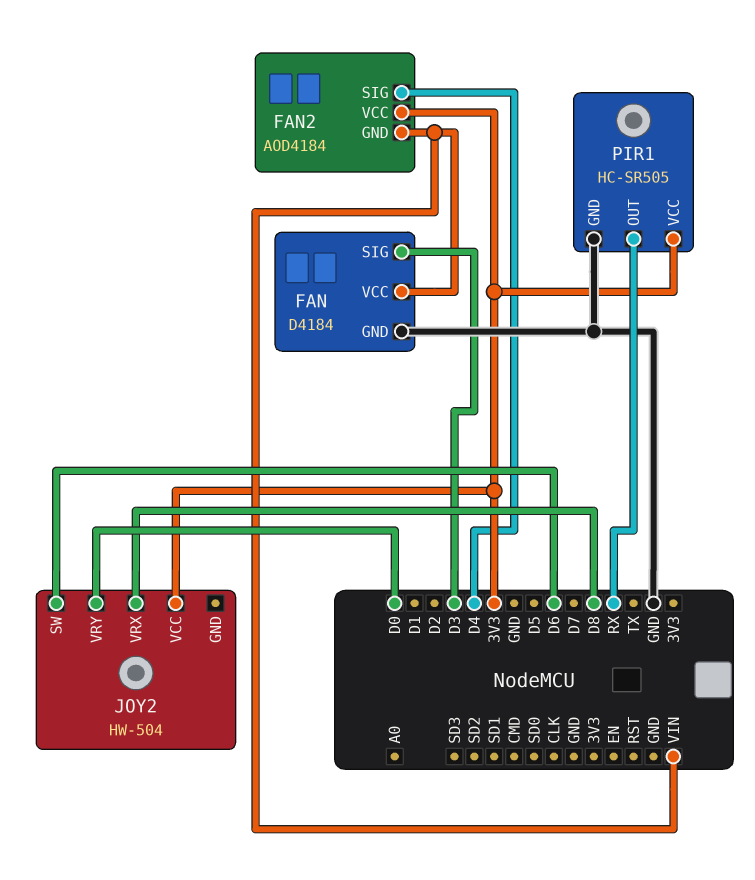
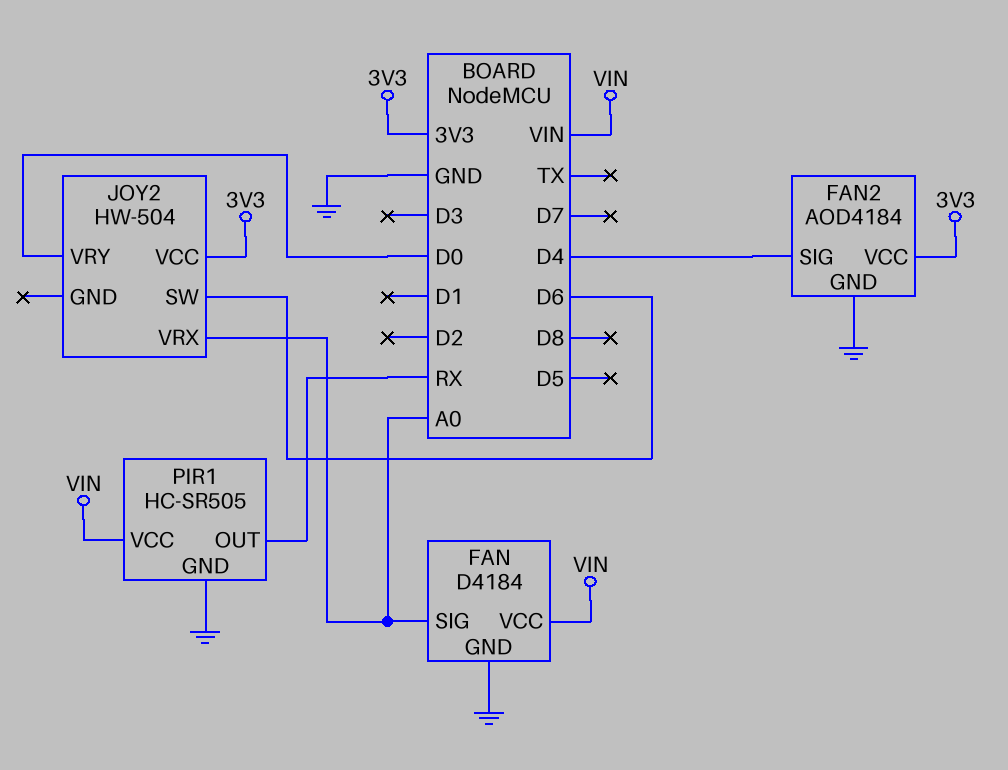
FAN pin SIG: D3 -> A0
FAN2 pin GND: VIN -> GND
JOY2 pin VRX: D8 -> A0
PIR1 pin VCC: 3V3 -> VIN

